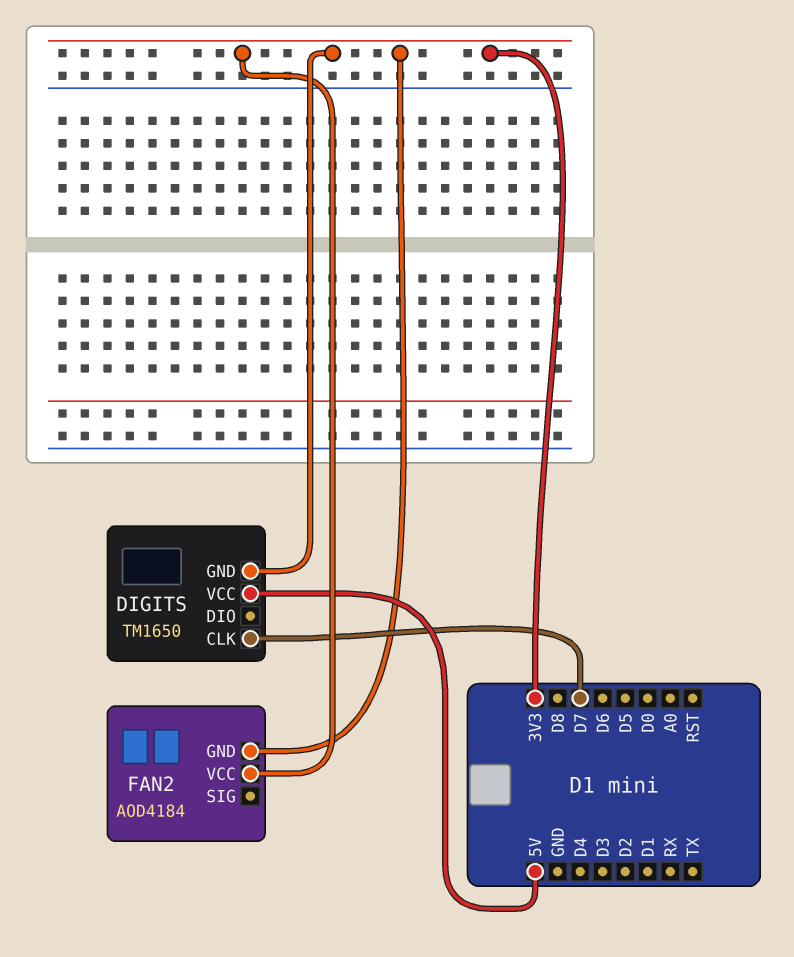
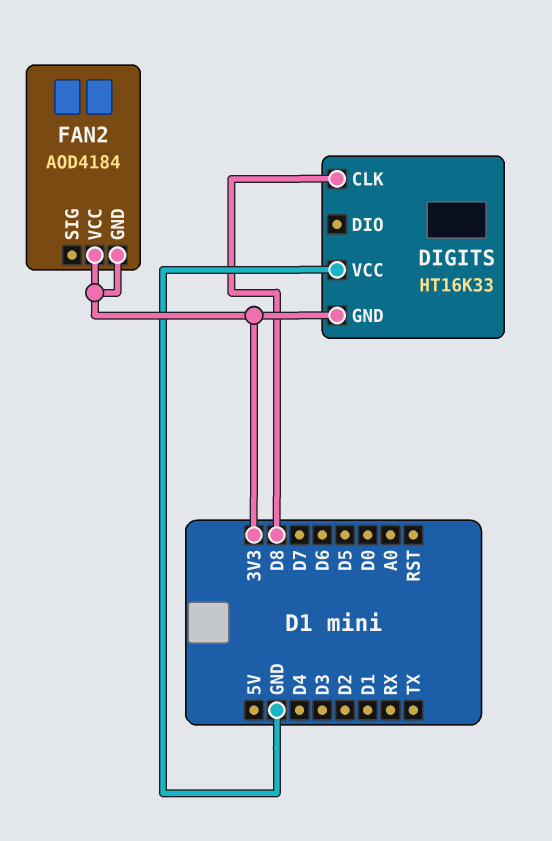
DIGITS: TM1650 -> HT16K33
DIGITS pin CLK: D7 -> D8
DIGITS pin VCC: 5V -> GND

